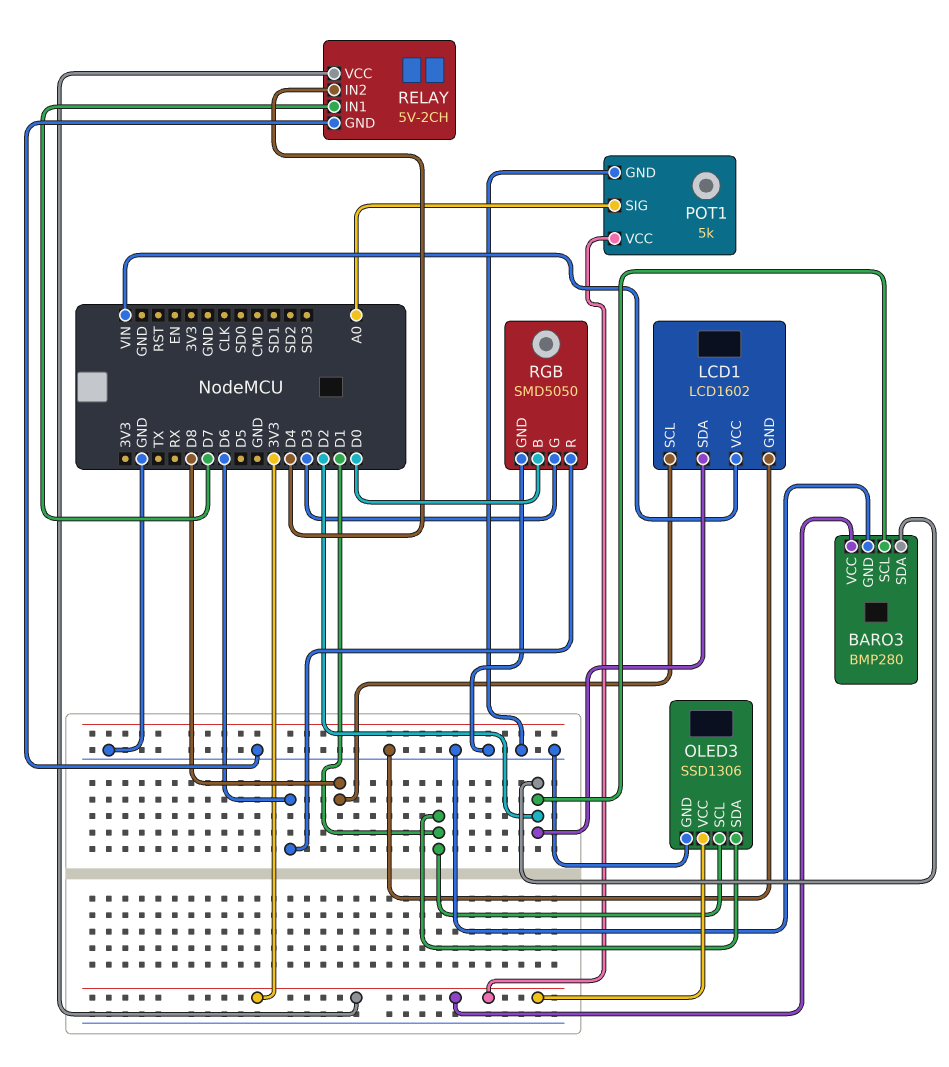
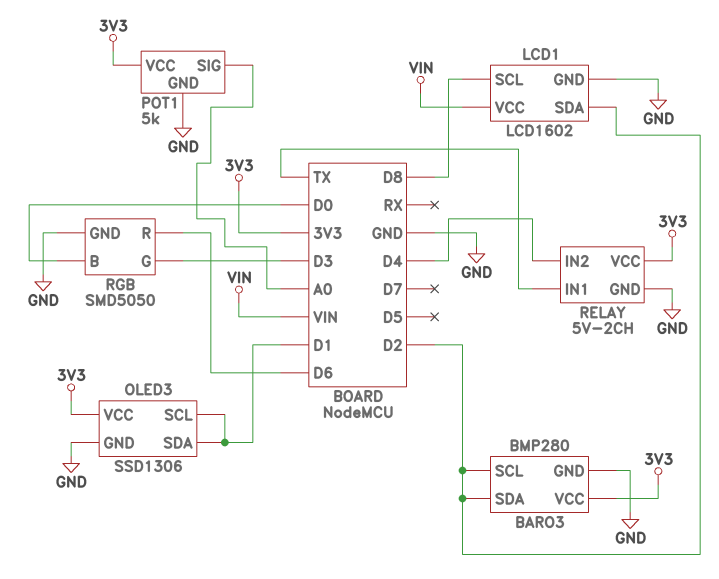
RELAY pin IN1: D7 -> TX

